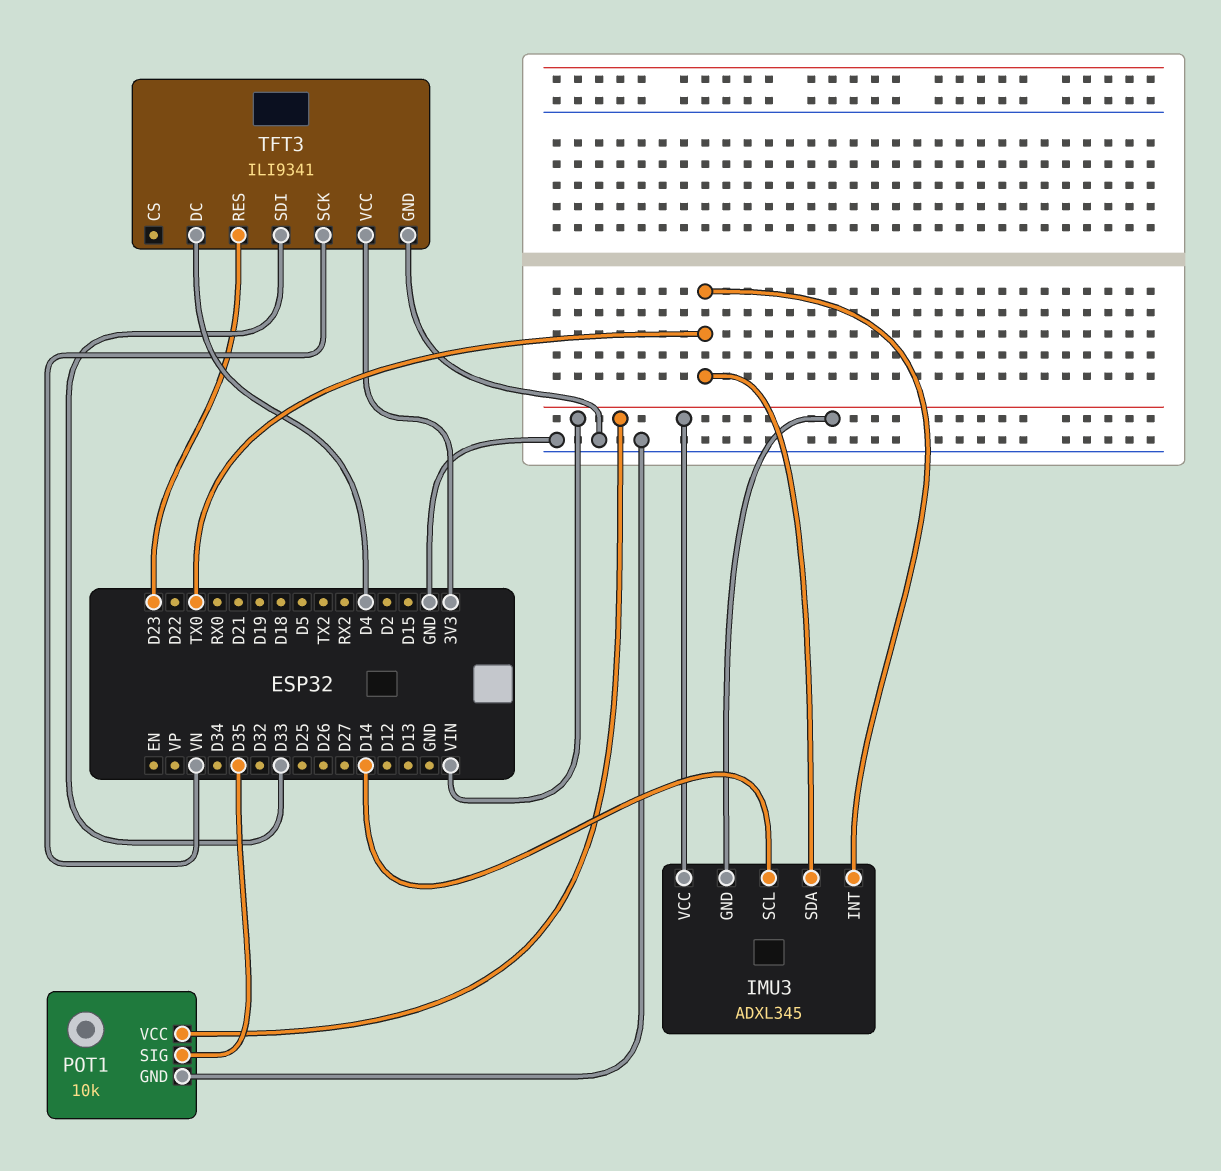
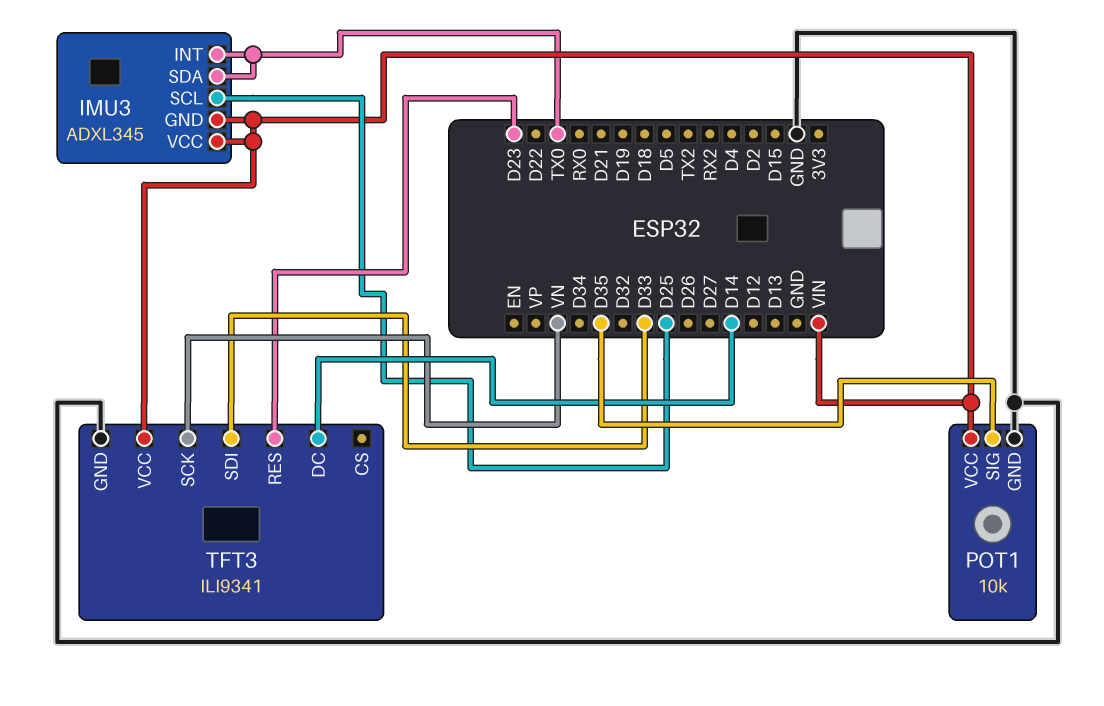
IMU3 pin SCL: D14 -> D25
TFT3 pin DC: D4 -> D14
TFT3 pin VCC: 3V3 -> VIN

